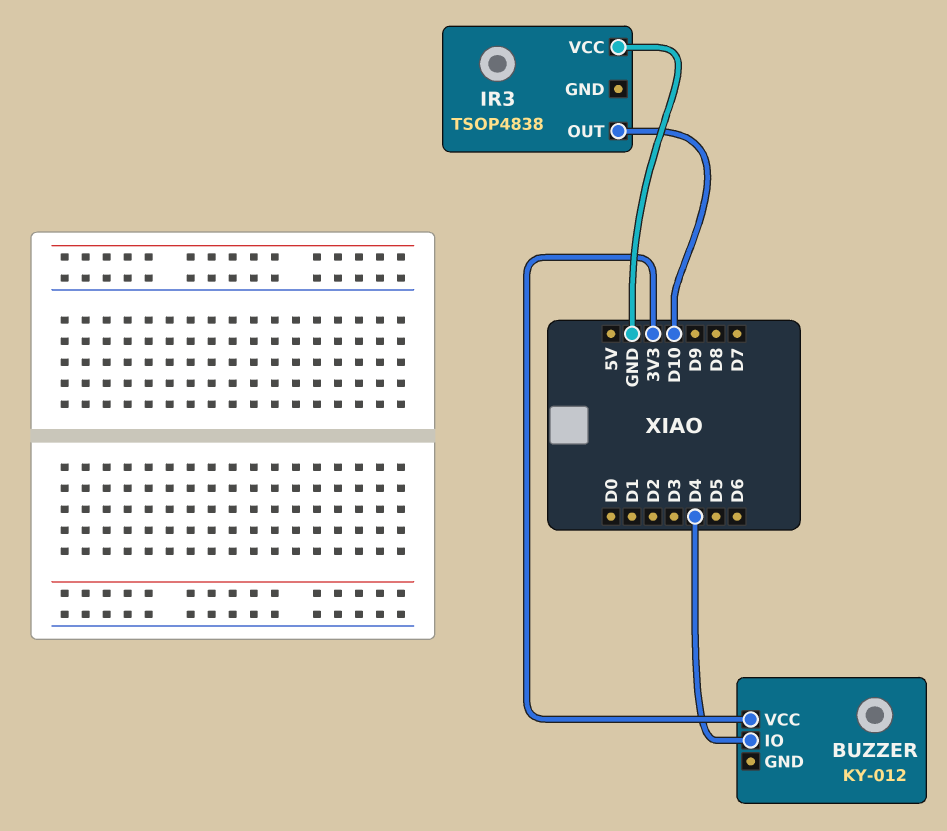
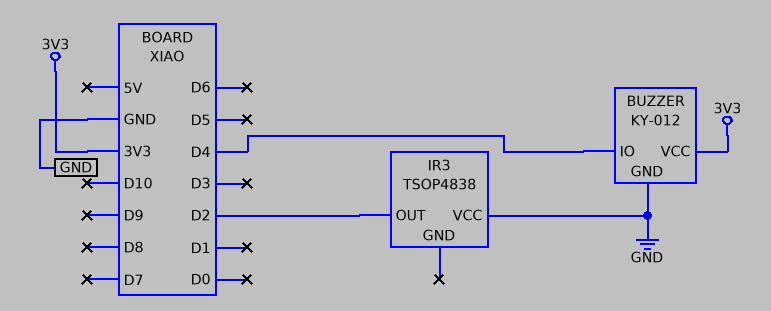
BUZZER pin GND: none -> GND
IR3 pin OUT: D10 -> D2

